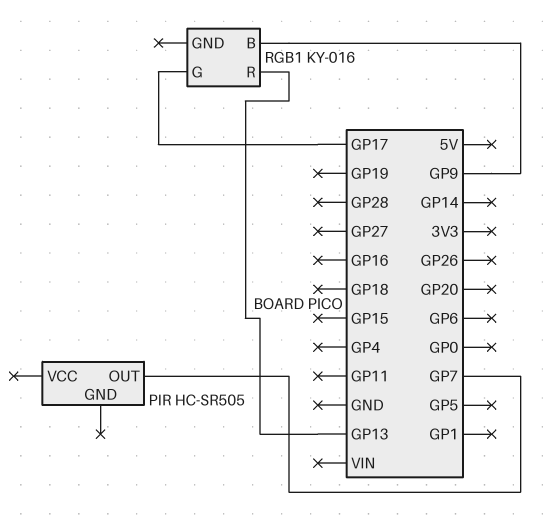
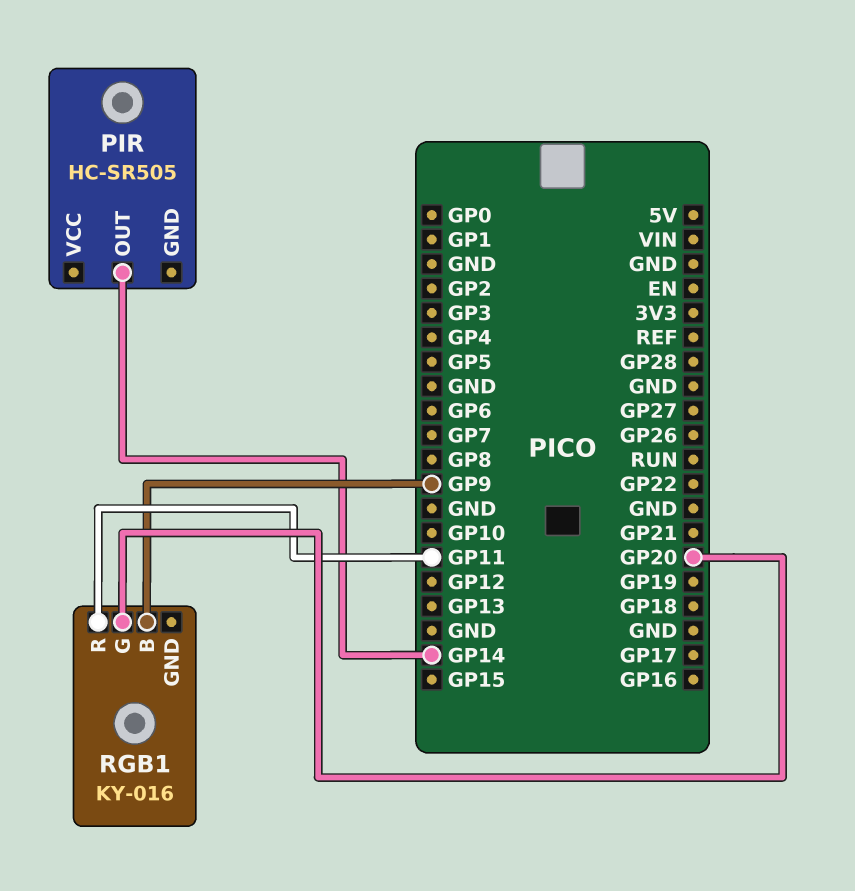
PIR pin OUT: GP7 -> GP14
RGB1 pin G: GP17 -> GP20
RGB1 pin R: GP13 -> GP11

